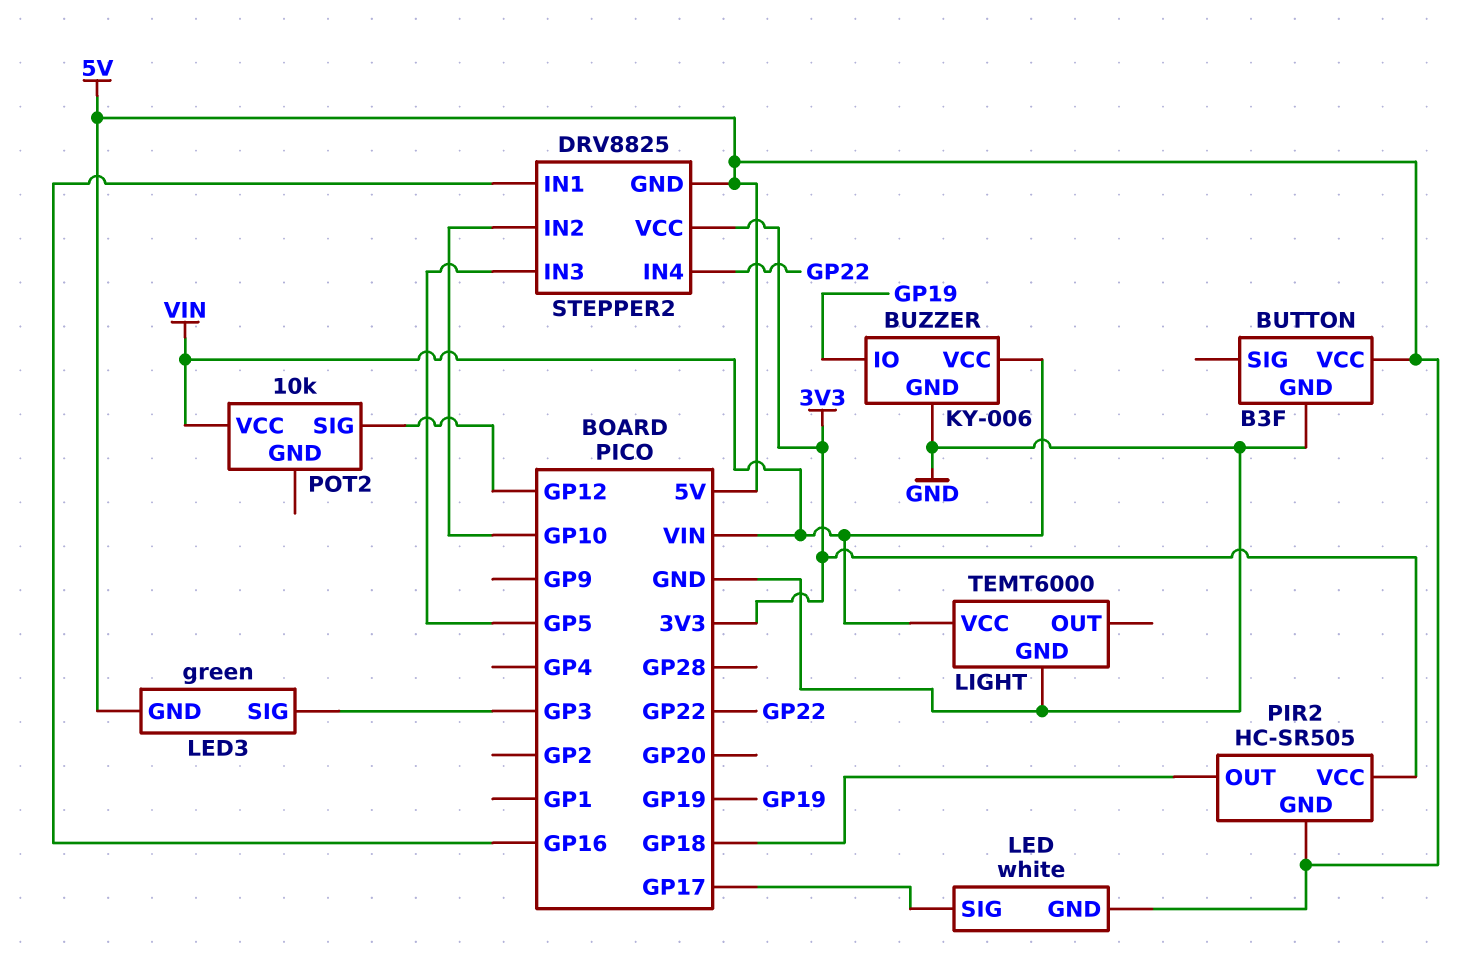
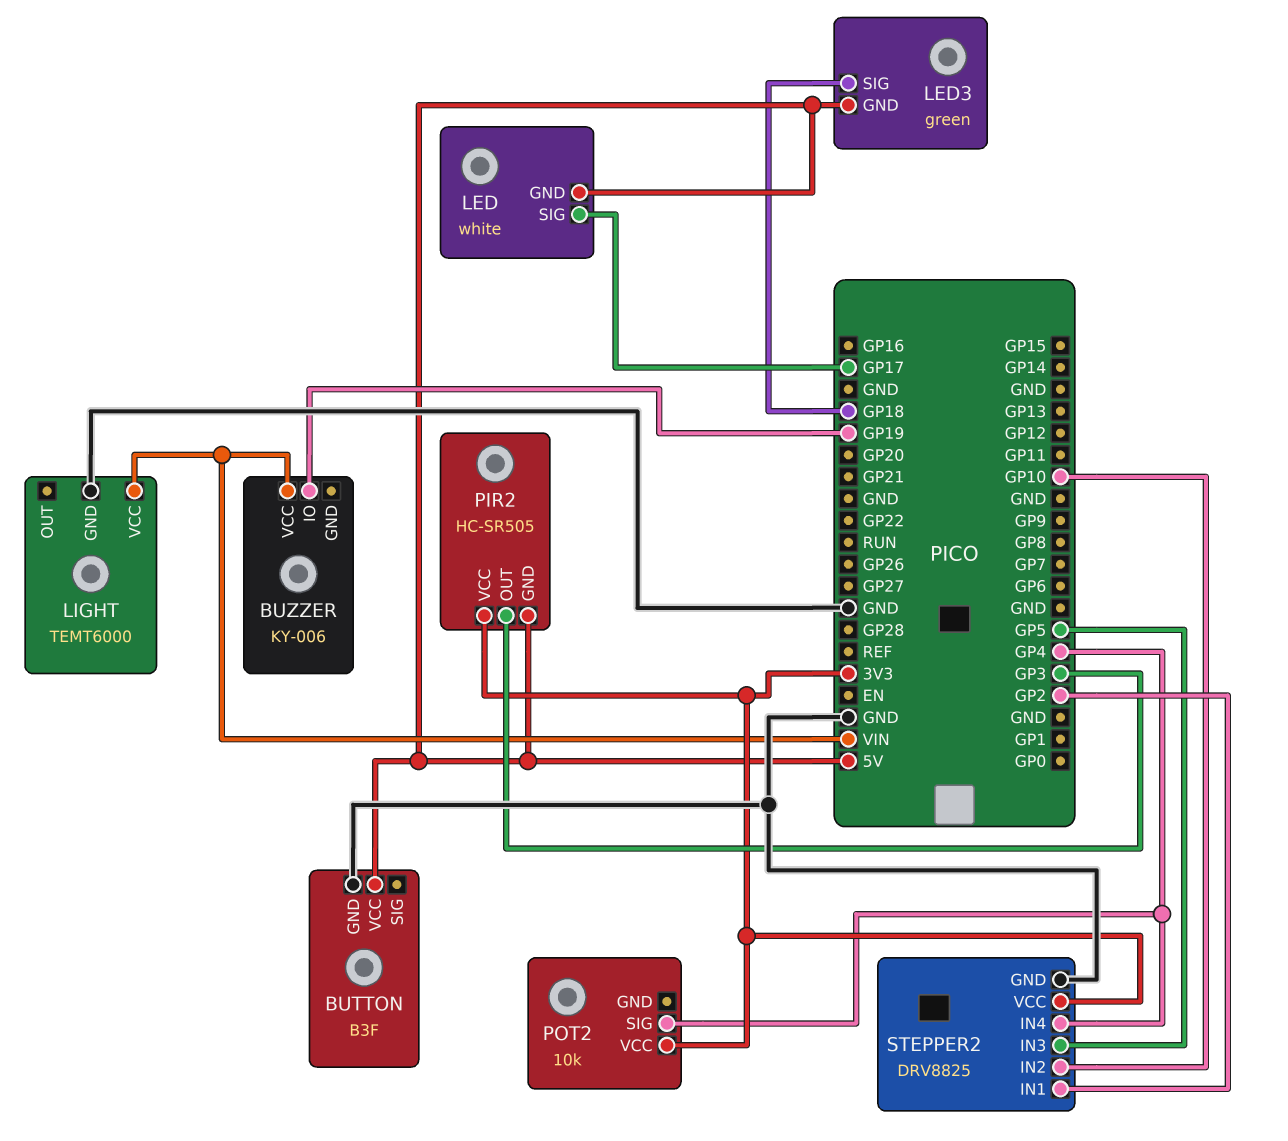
BUZZER pin GND: GND -> none
LED3 pin SIG: GP3 -> GP18
PIR2 pin OUT: GP18 -> GP3
POT2 pin SIG: GP12 -> GP4
POT2 pin VCC: VIN -> 3V3
STEPPER2 pin GND: 5V -> GND
STEPPER2 pin IN1: GP16 -> GP2
STEPPER2 pin IN4: GP22 -> GP4

